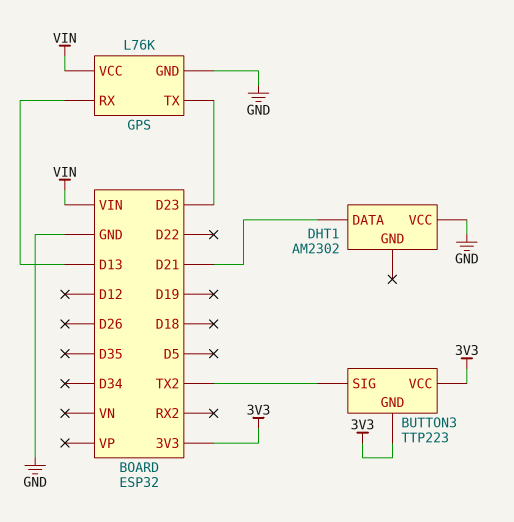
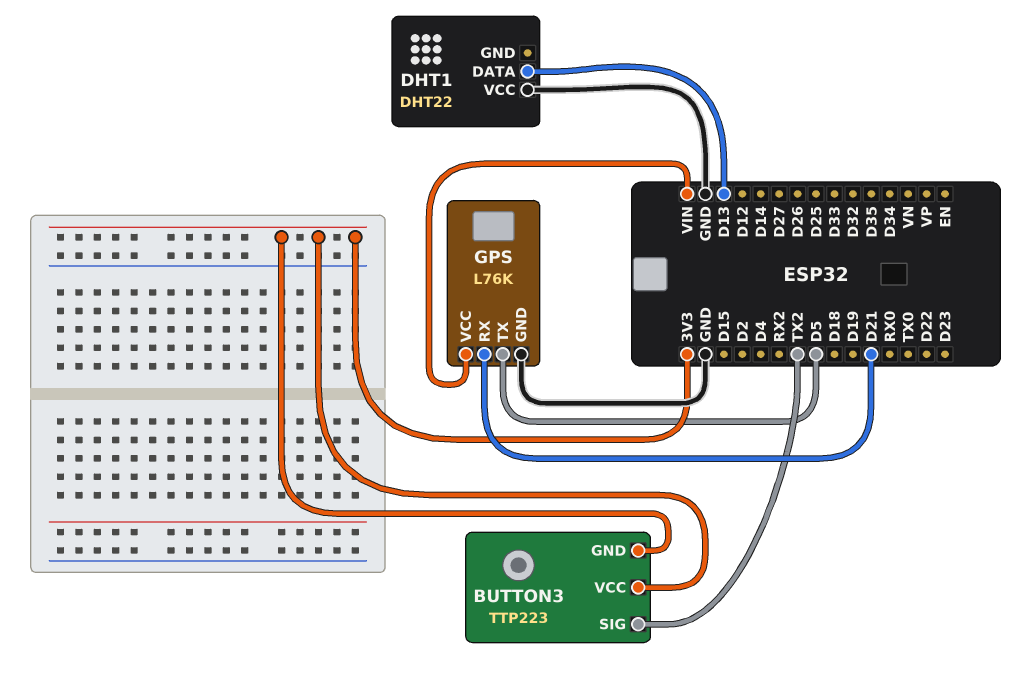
DHT1: AM2302 -> DHT22
DHT1 pin DATA: D21 -> D13
GPS pin RX: D13 -> D21
GPS pin TX: D23 -> D5

